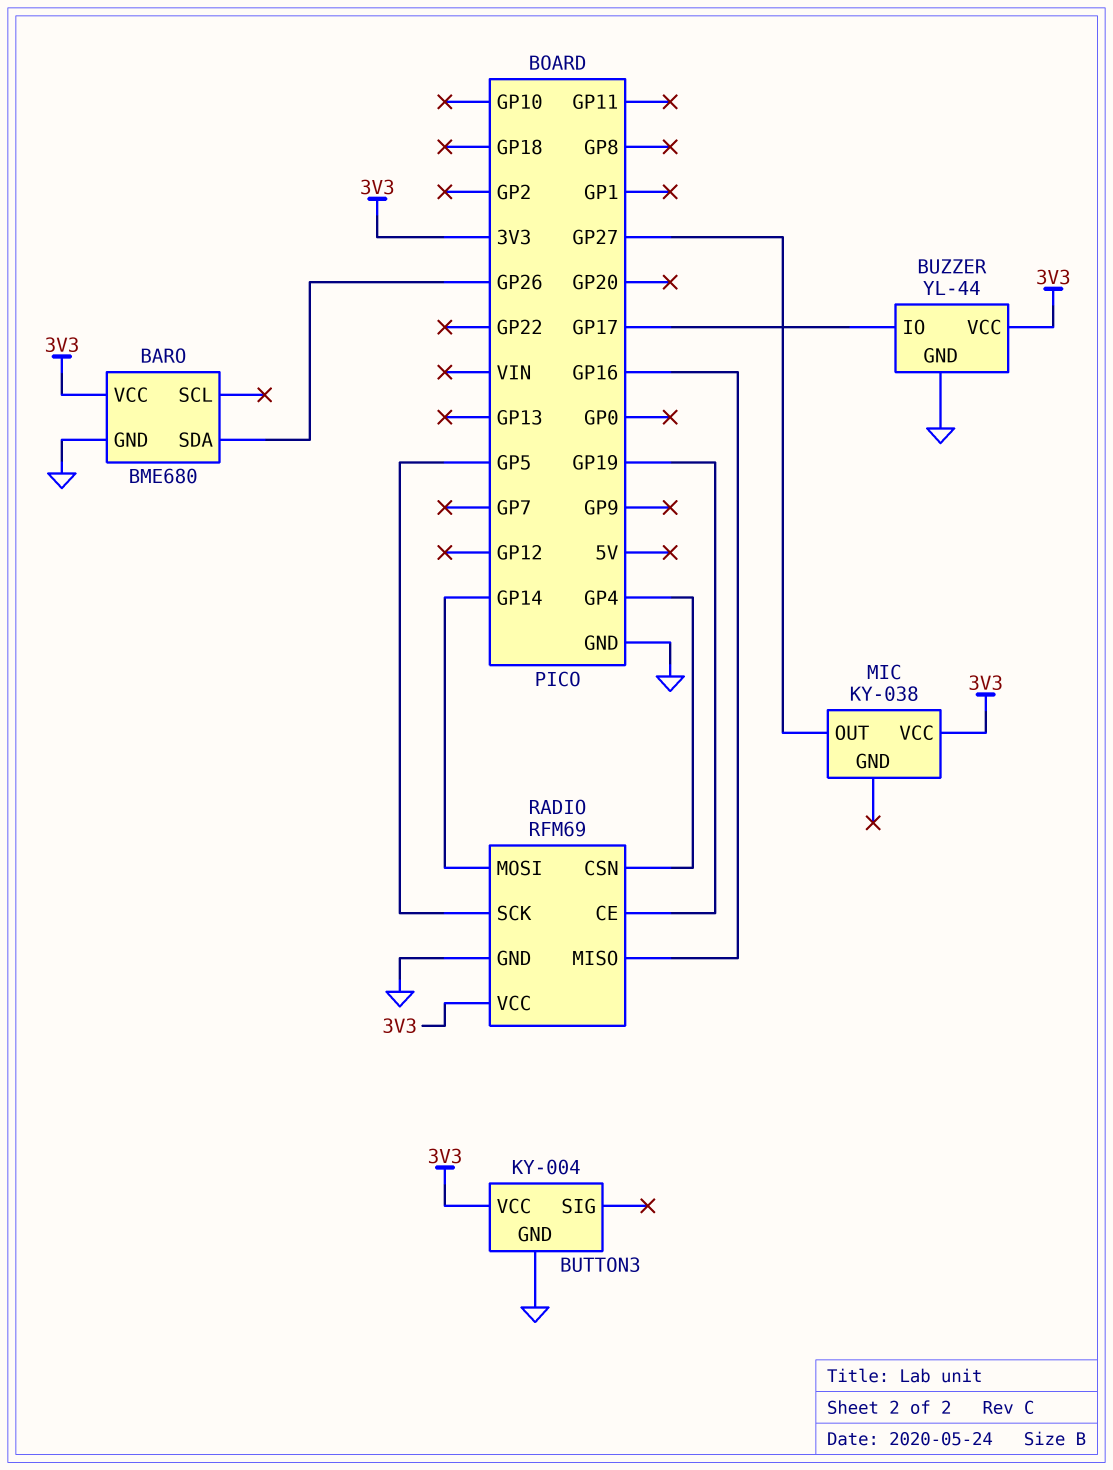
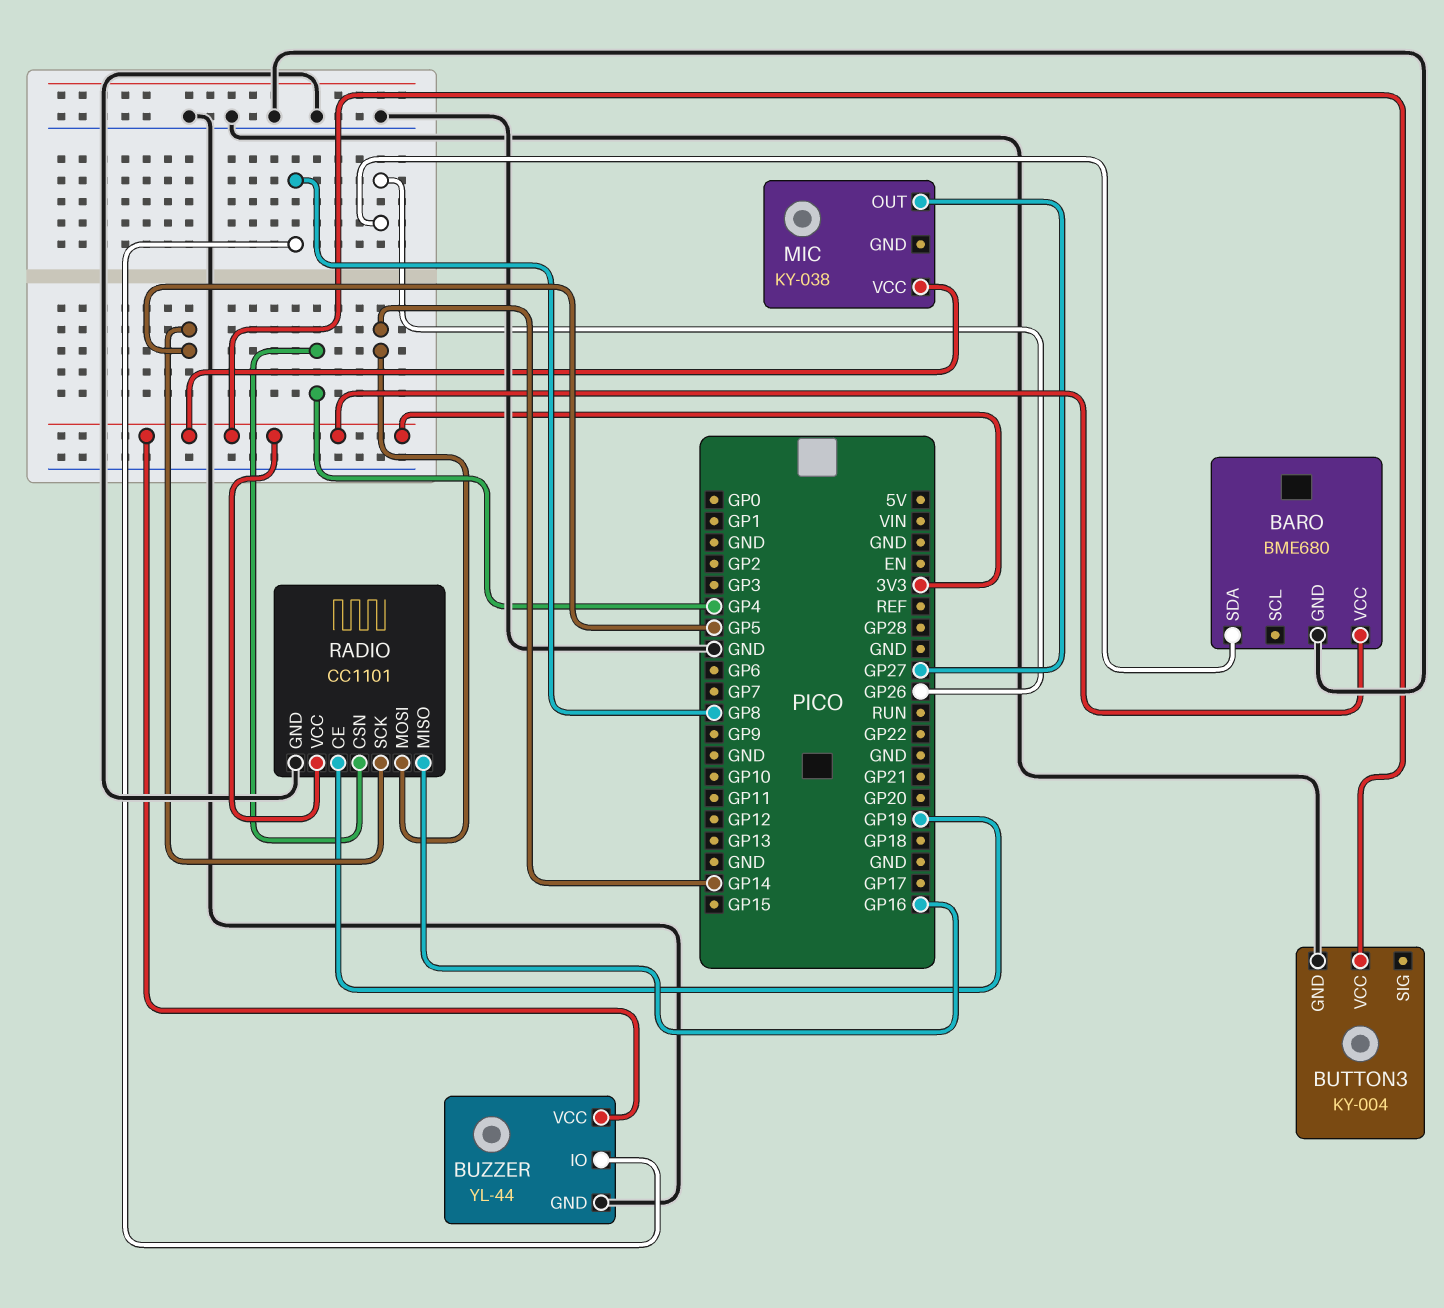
BUZZER pin IO: GP17 -> GP8
RADIO: RFM69 -> CC1101

